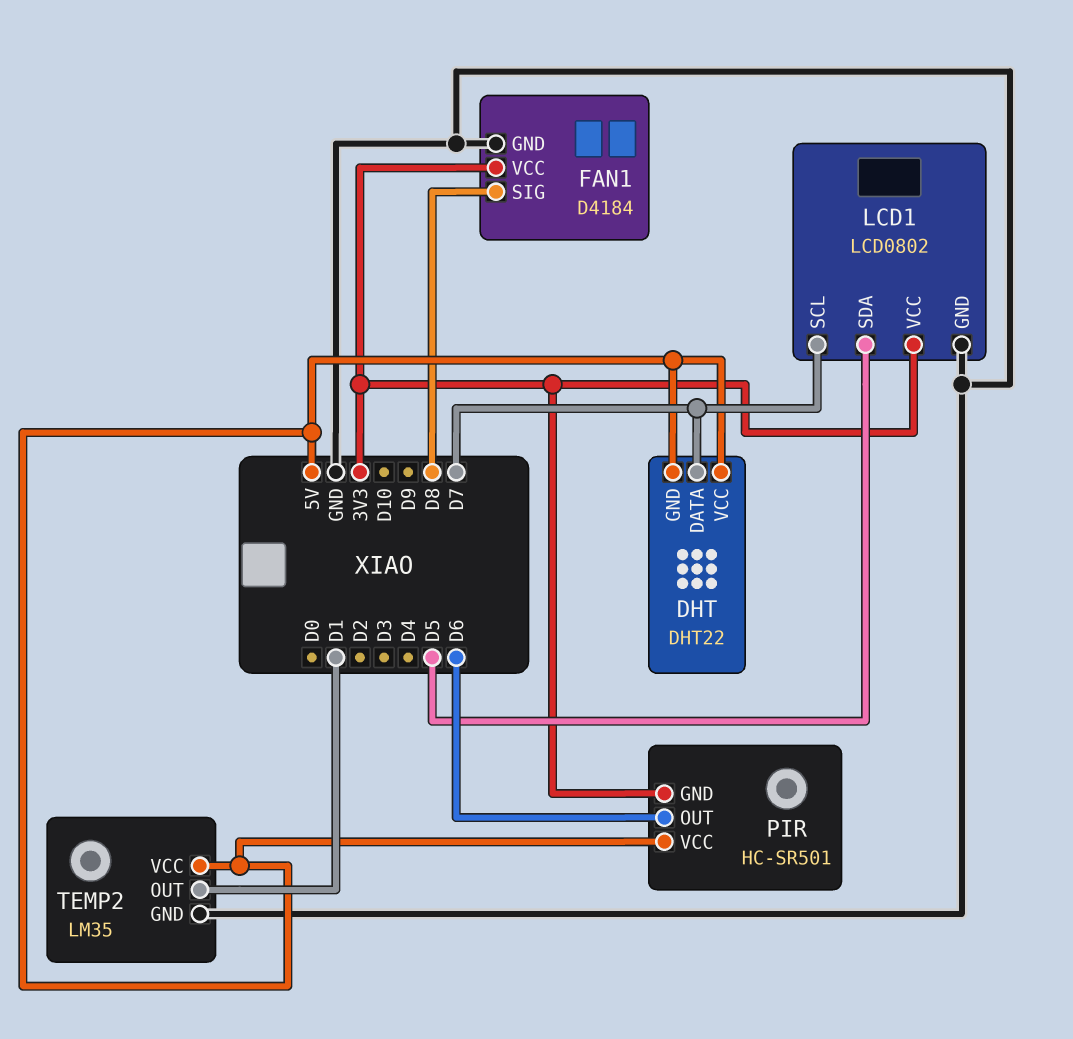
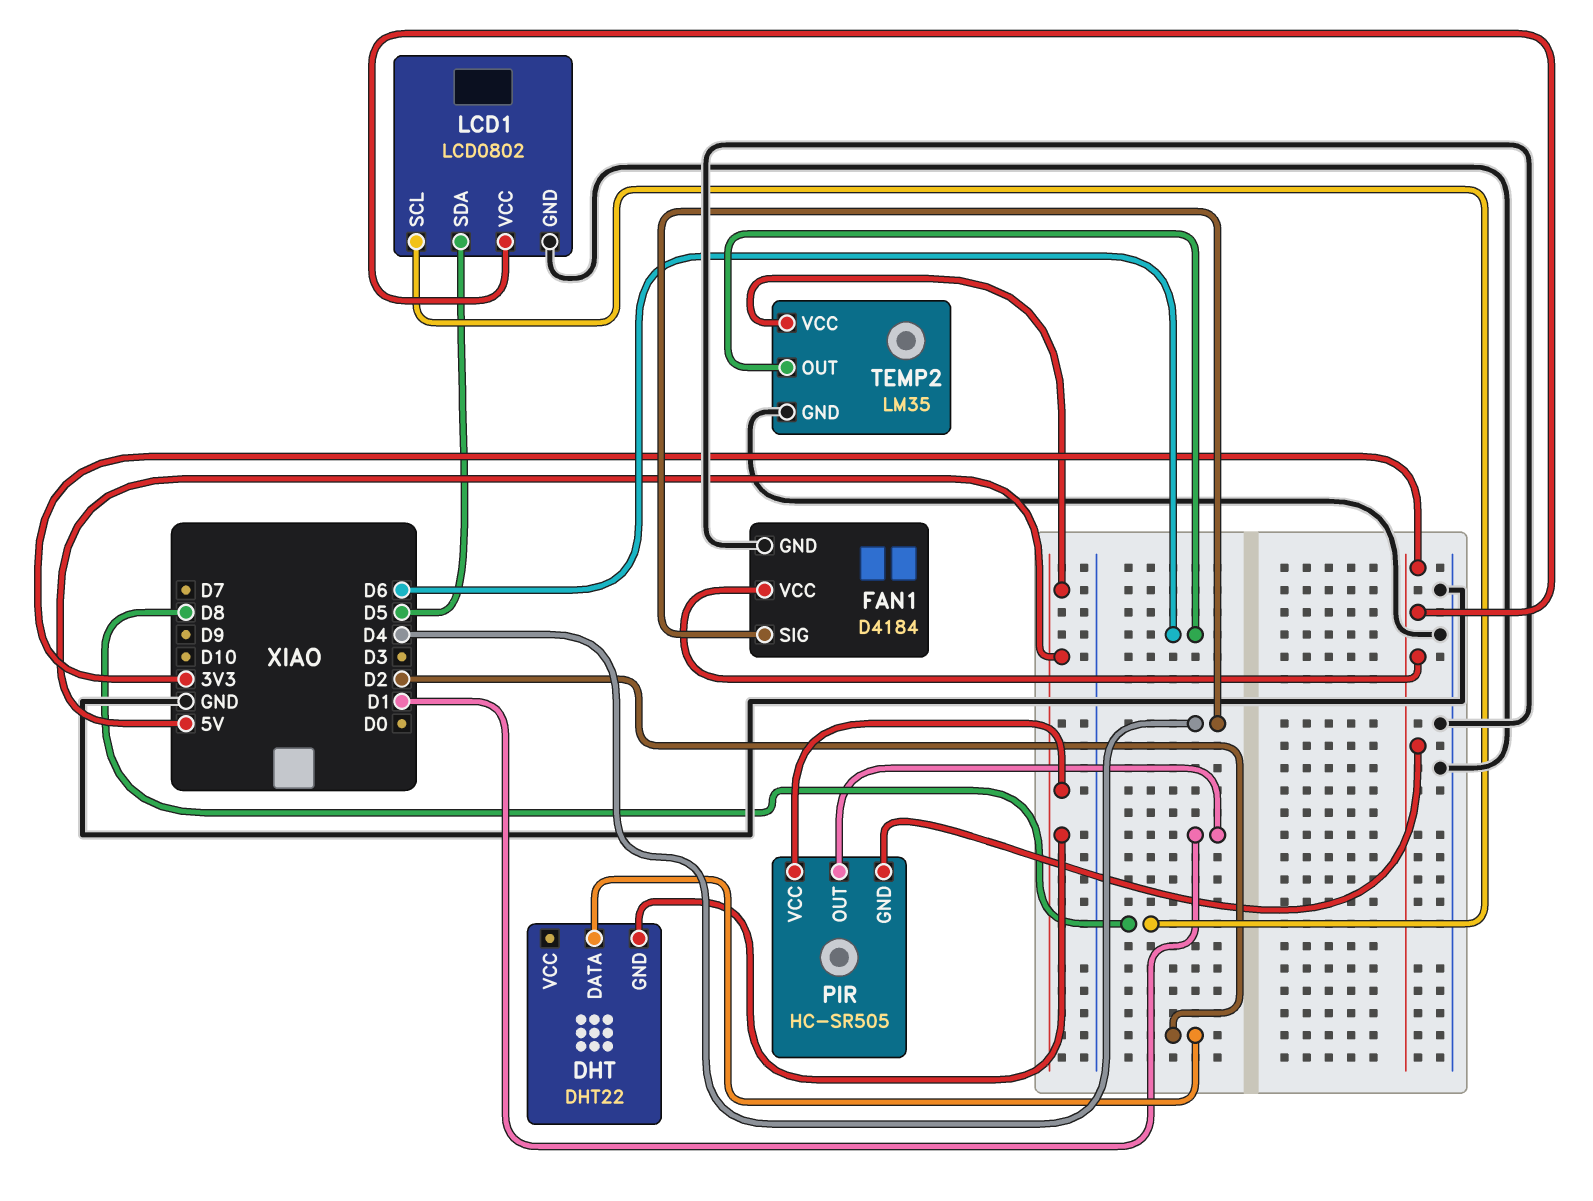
DHT pin DATA: D7 -> D2
DHT pin VCC: 5V -> none
FAN1 pin SIG: D8 -> D4
LCD1 pin SCL: D7 -> D8
PIR: HC-SR501 -> HC-SR505
PIR pin OUT: D6 -> D1
TEMP2 pin OUT: D1 -> D6

